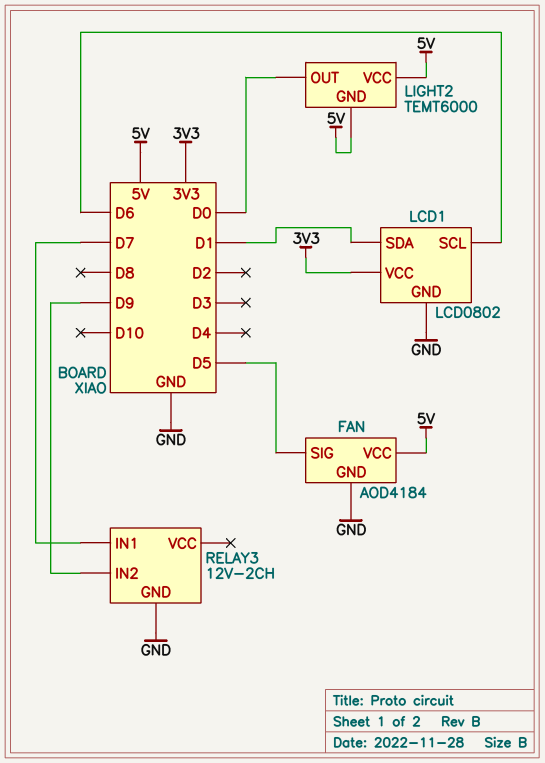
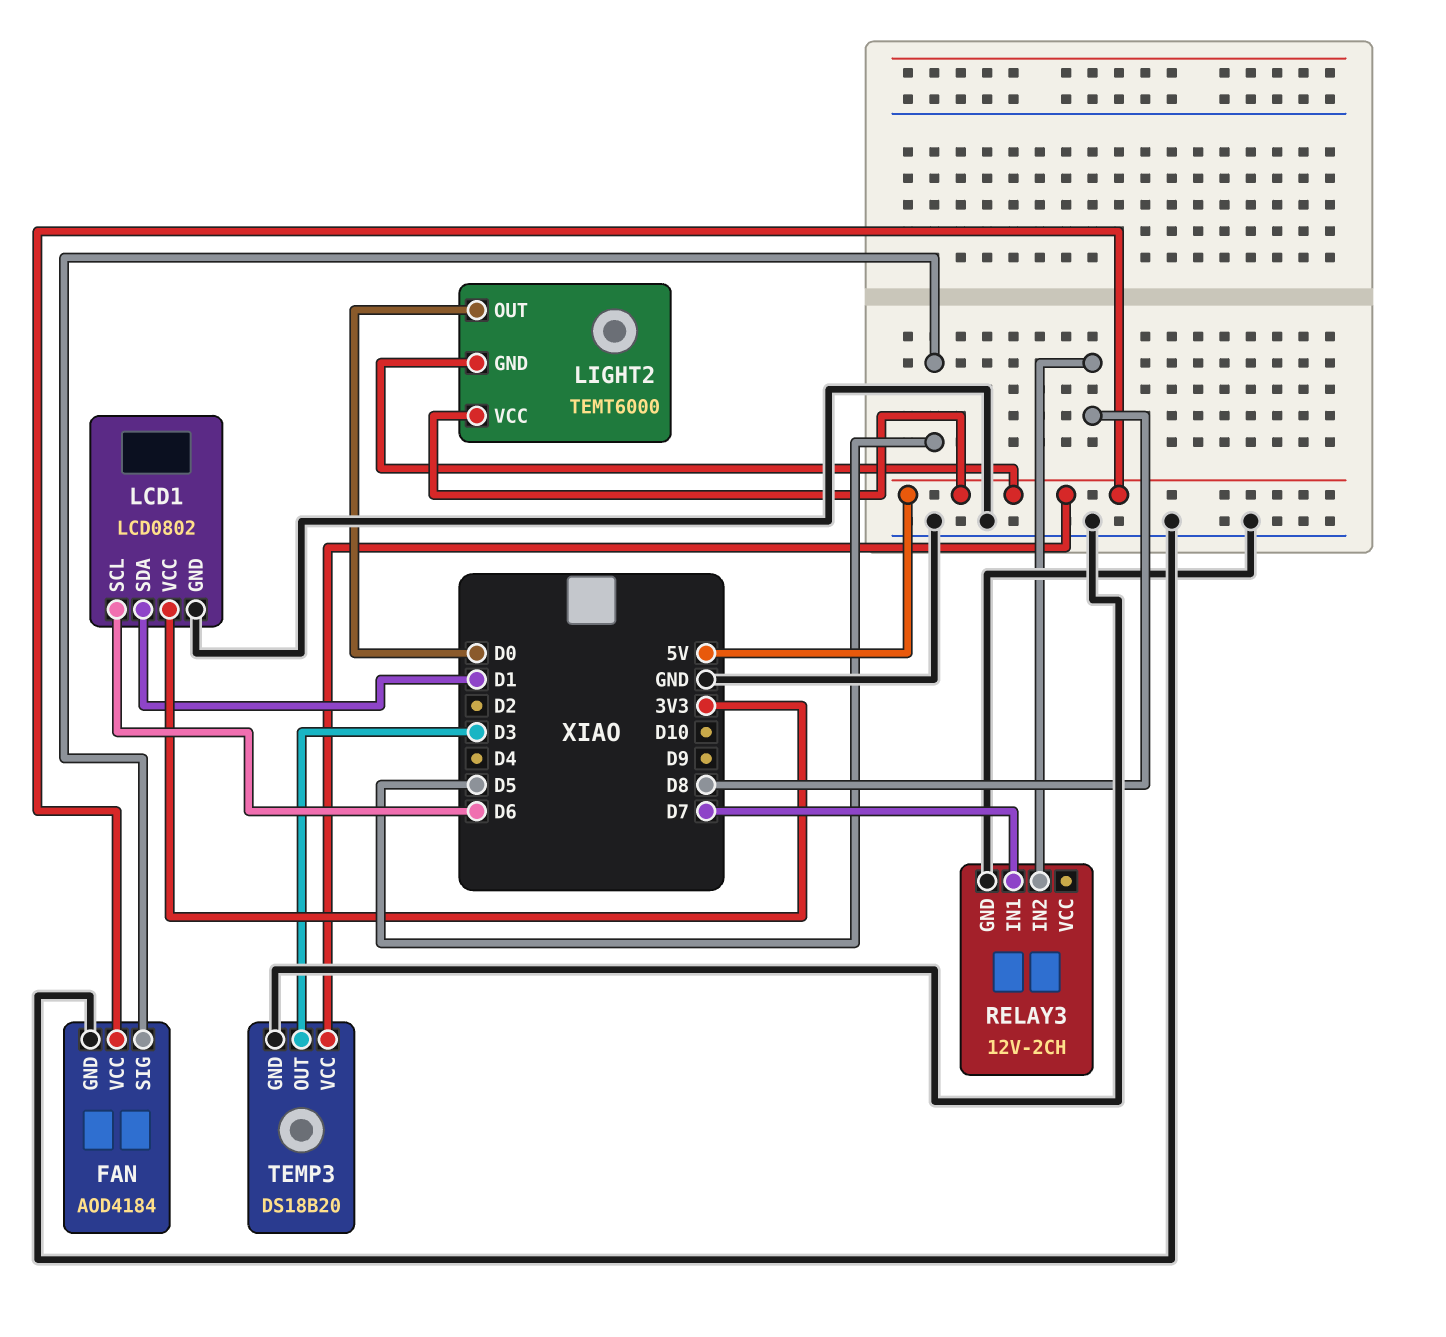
RELAY3 pin IN2: D9 -> D8
TEMP3: none -> DS18B20
TEMP3 pin GND: none -> GND
TEMP3 pin OUT: none -> D3
TEMP3 pin VCC: none -> 5V

